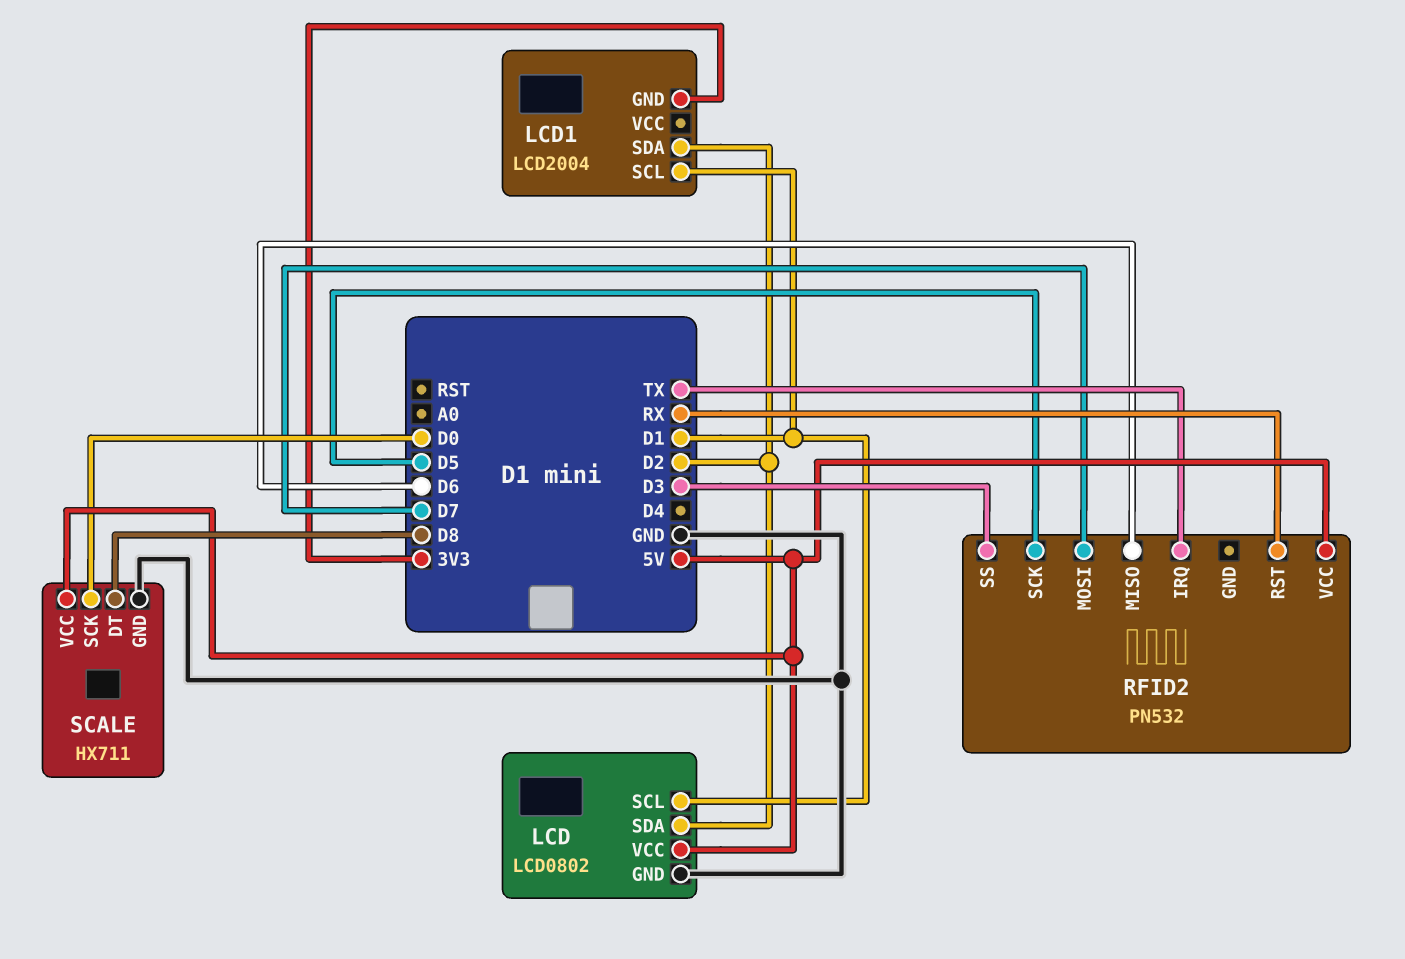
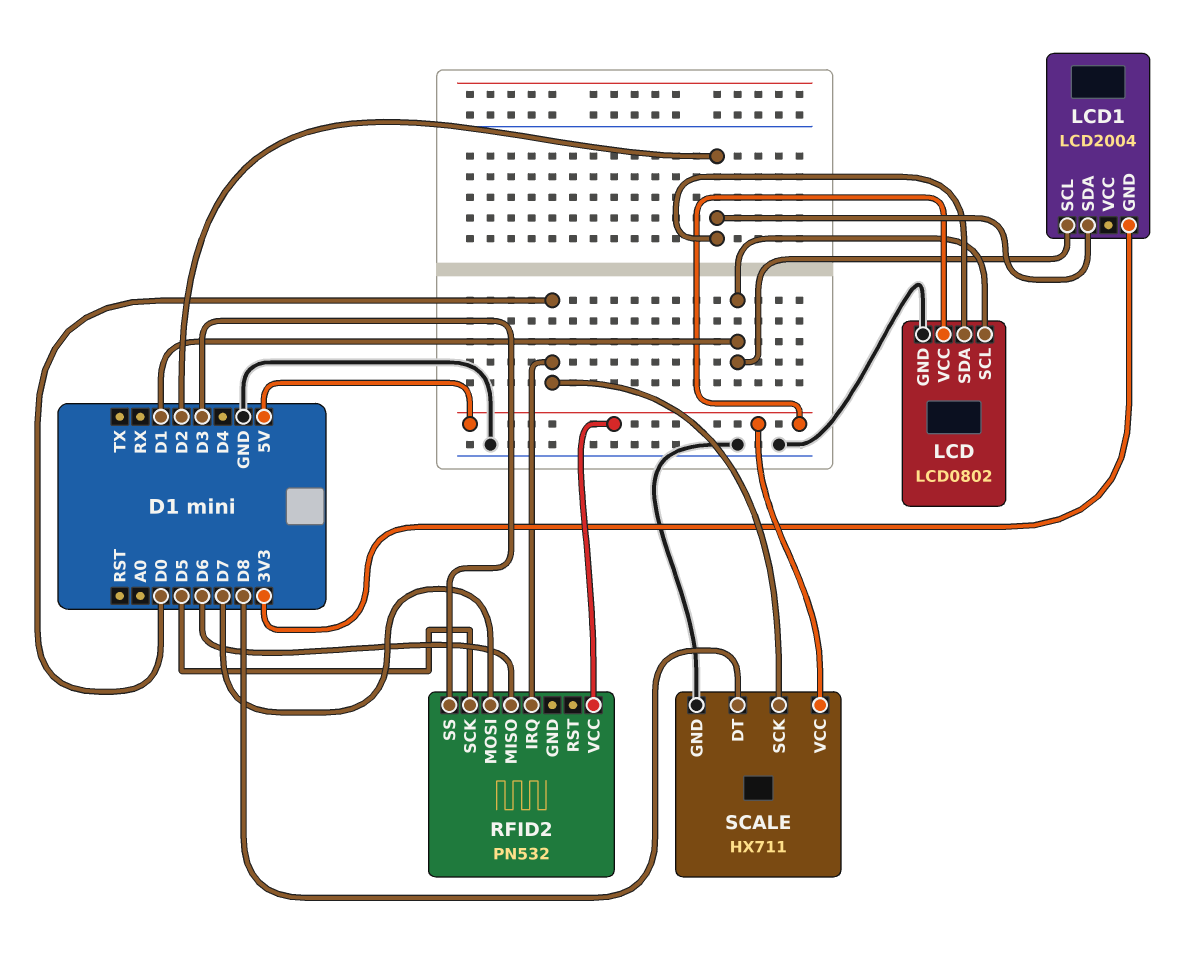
RFID2 pin IRQ: TX -> D0
RFID2 pin RST: RX -> none

